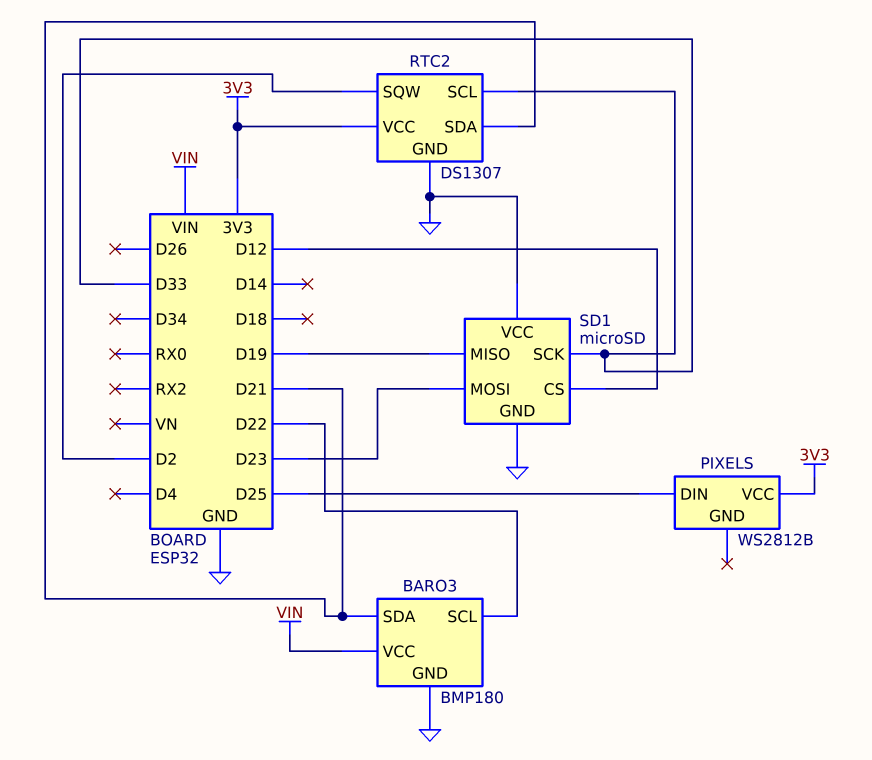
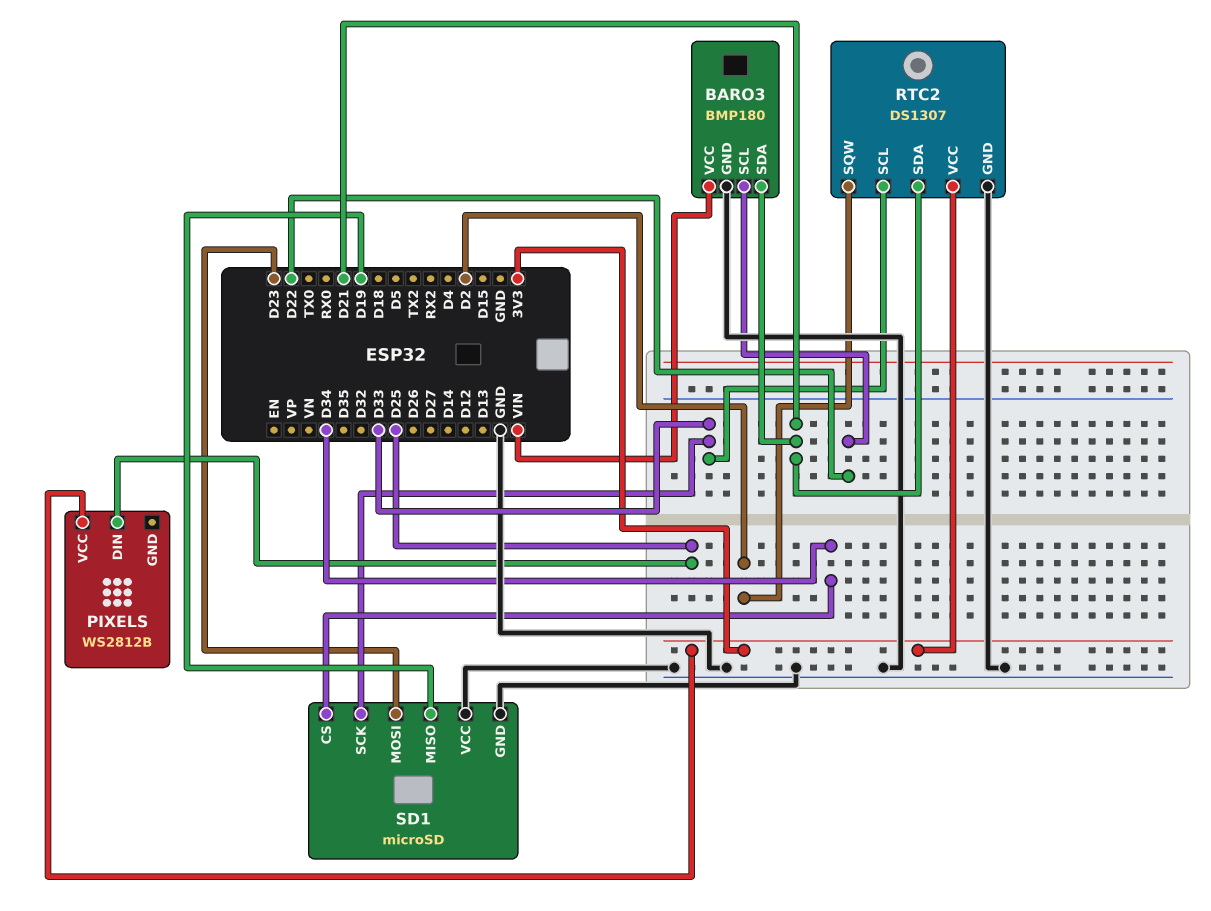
SD1 pin CS: D12 -> D34

